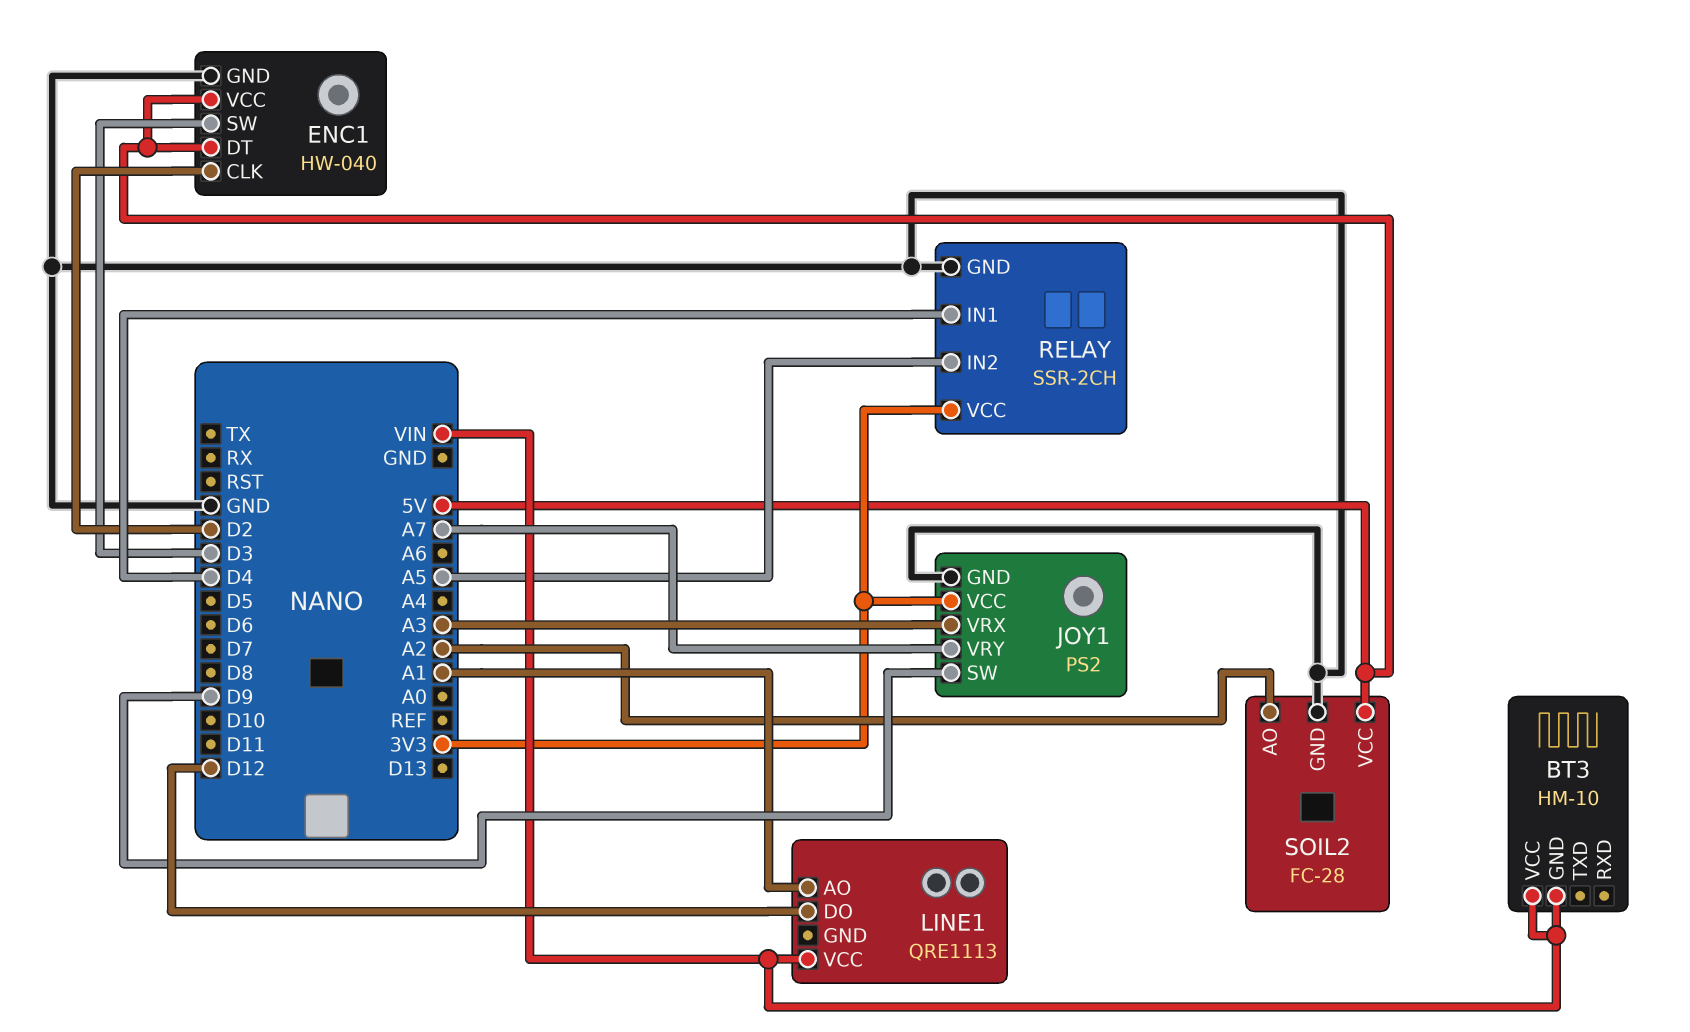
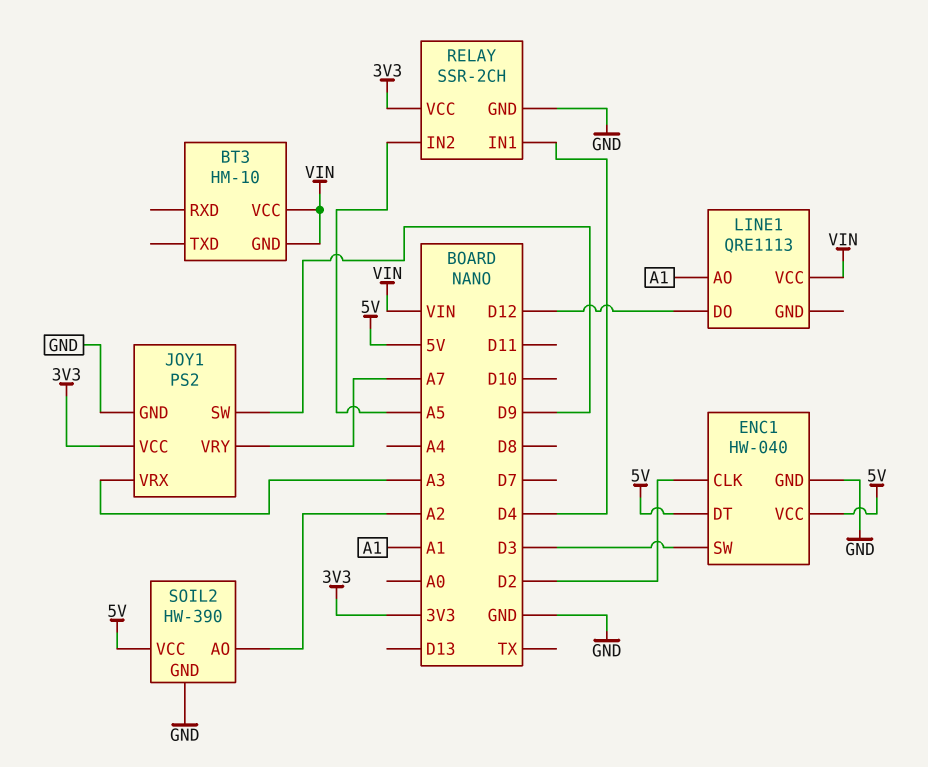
SOIL2: FC-28 -> HW-390

